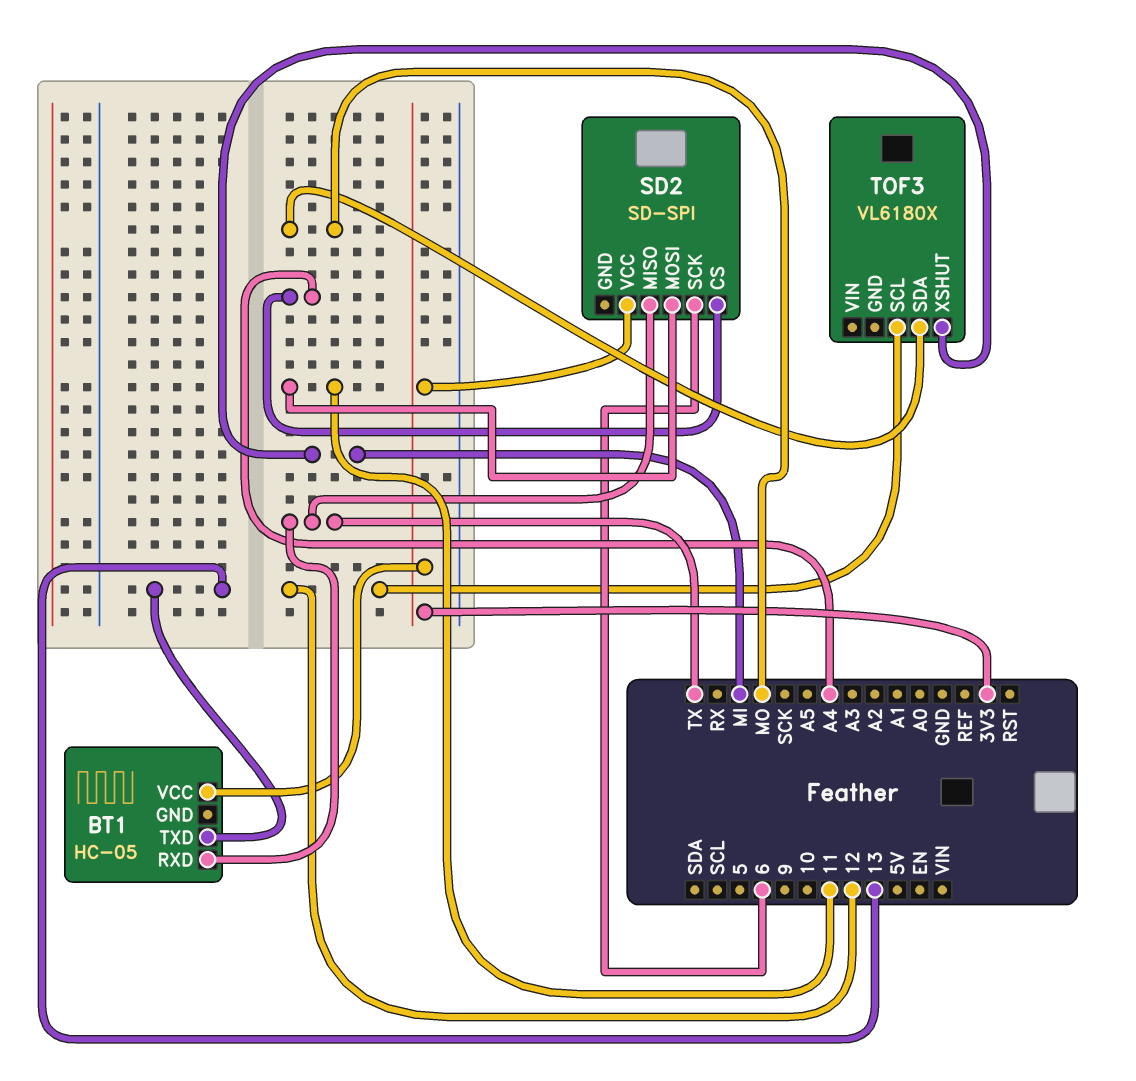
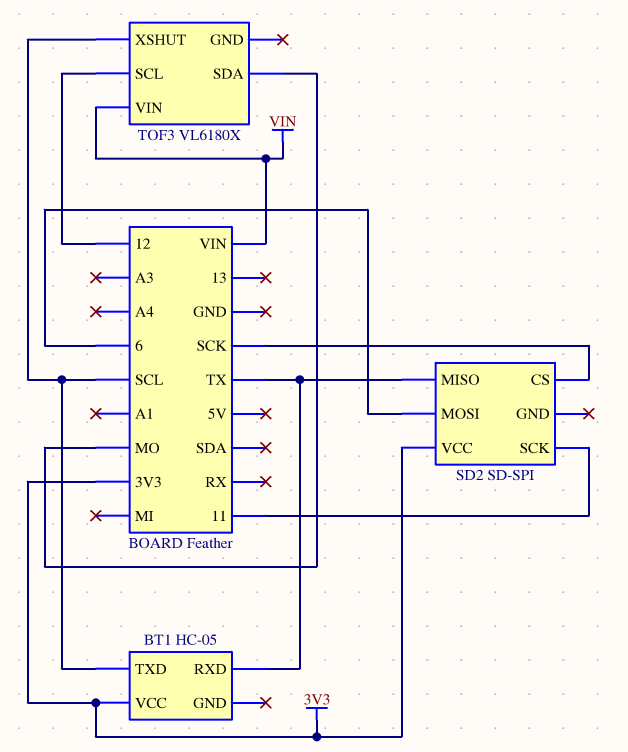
BT1 pin TXD: 13 -> SCL
SD2 pin CS: A4 -> SCK
SD2 pin MOSI: 11 -> 6
SD2 pin SCK: 6 -> 11
TOF3 pin VIN: none -> VIN
TOF3 pin XSHUT: MI -> SCL

